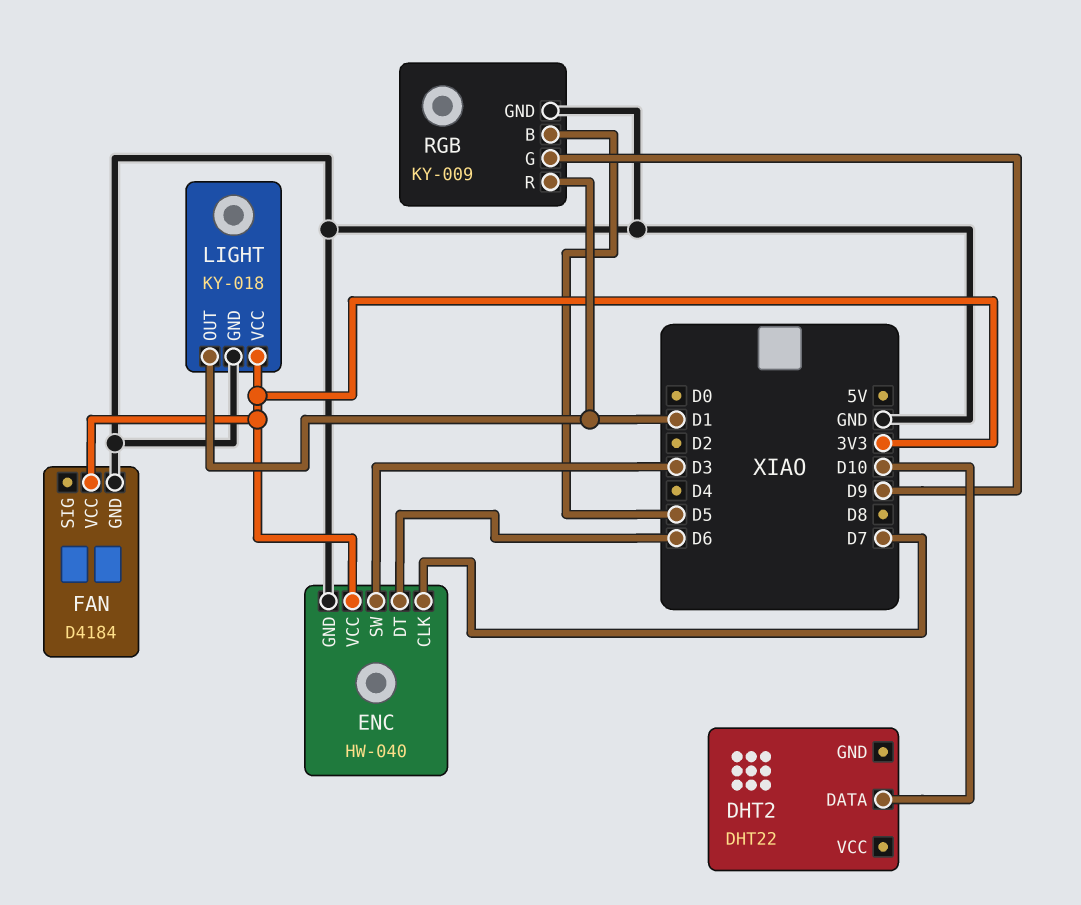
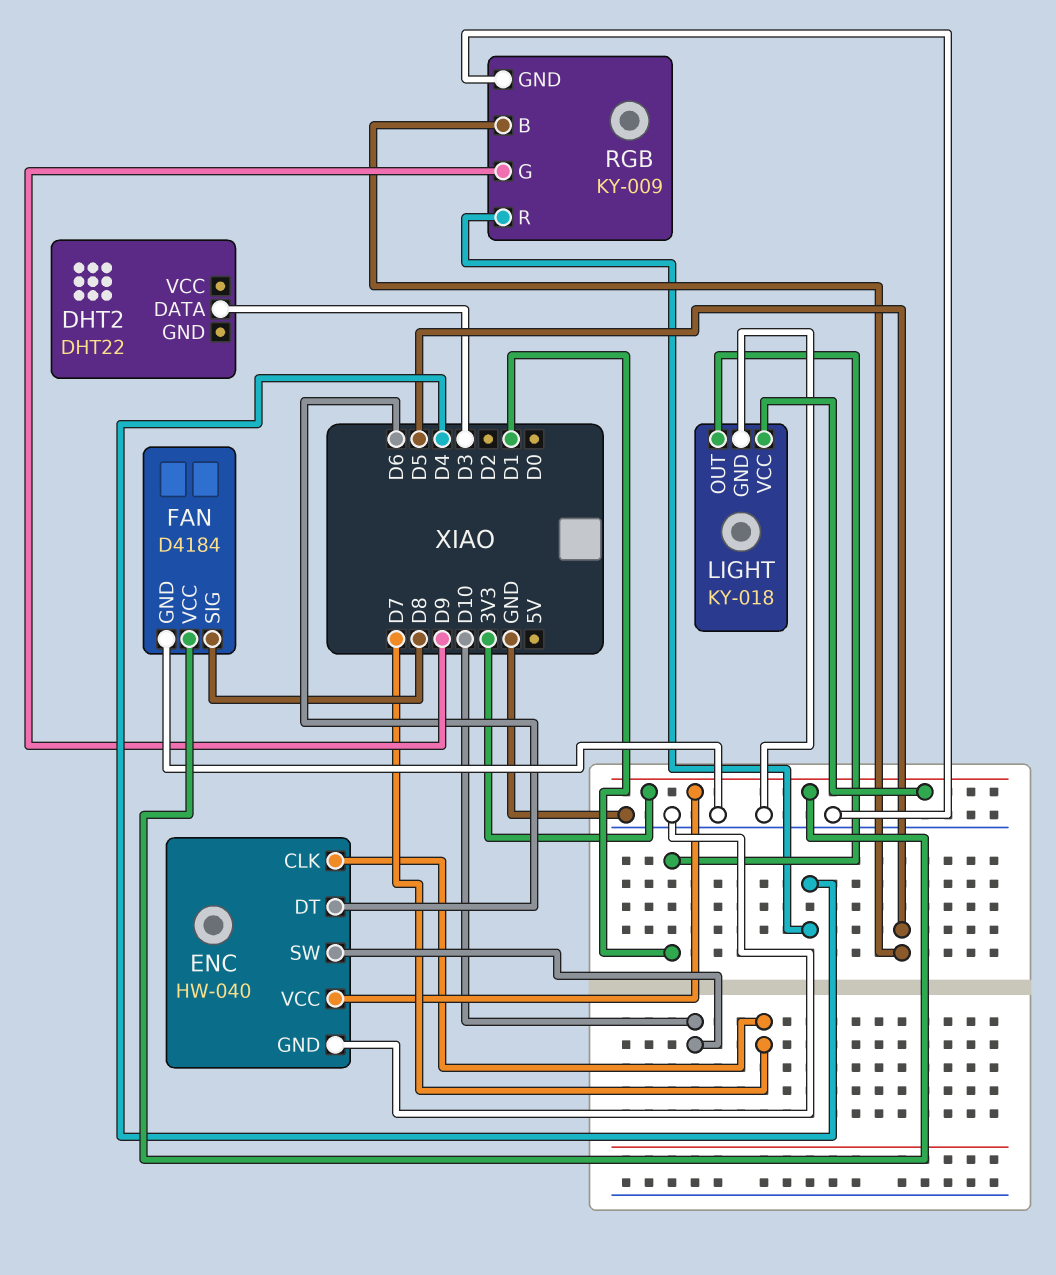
DHT2 pin DATA: D10 -> D3
ENC pin SW: D3 -> D10
FAN pin SIG: none -> D8
RGB pin R: D1 -> D4

